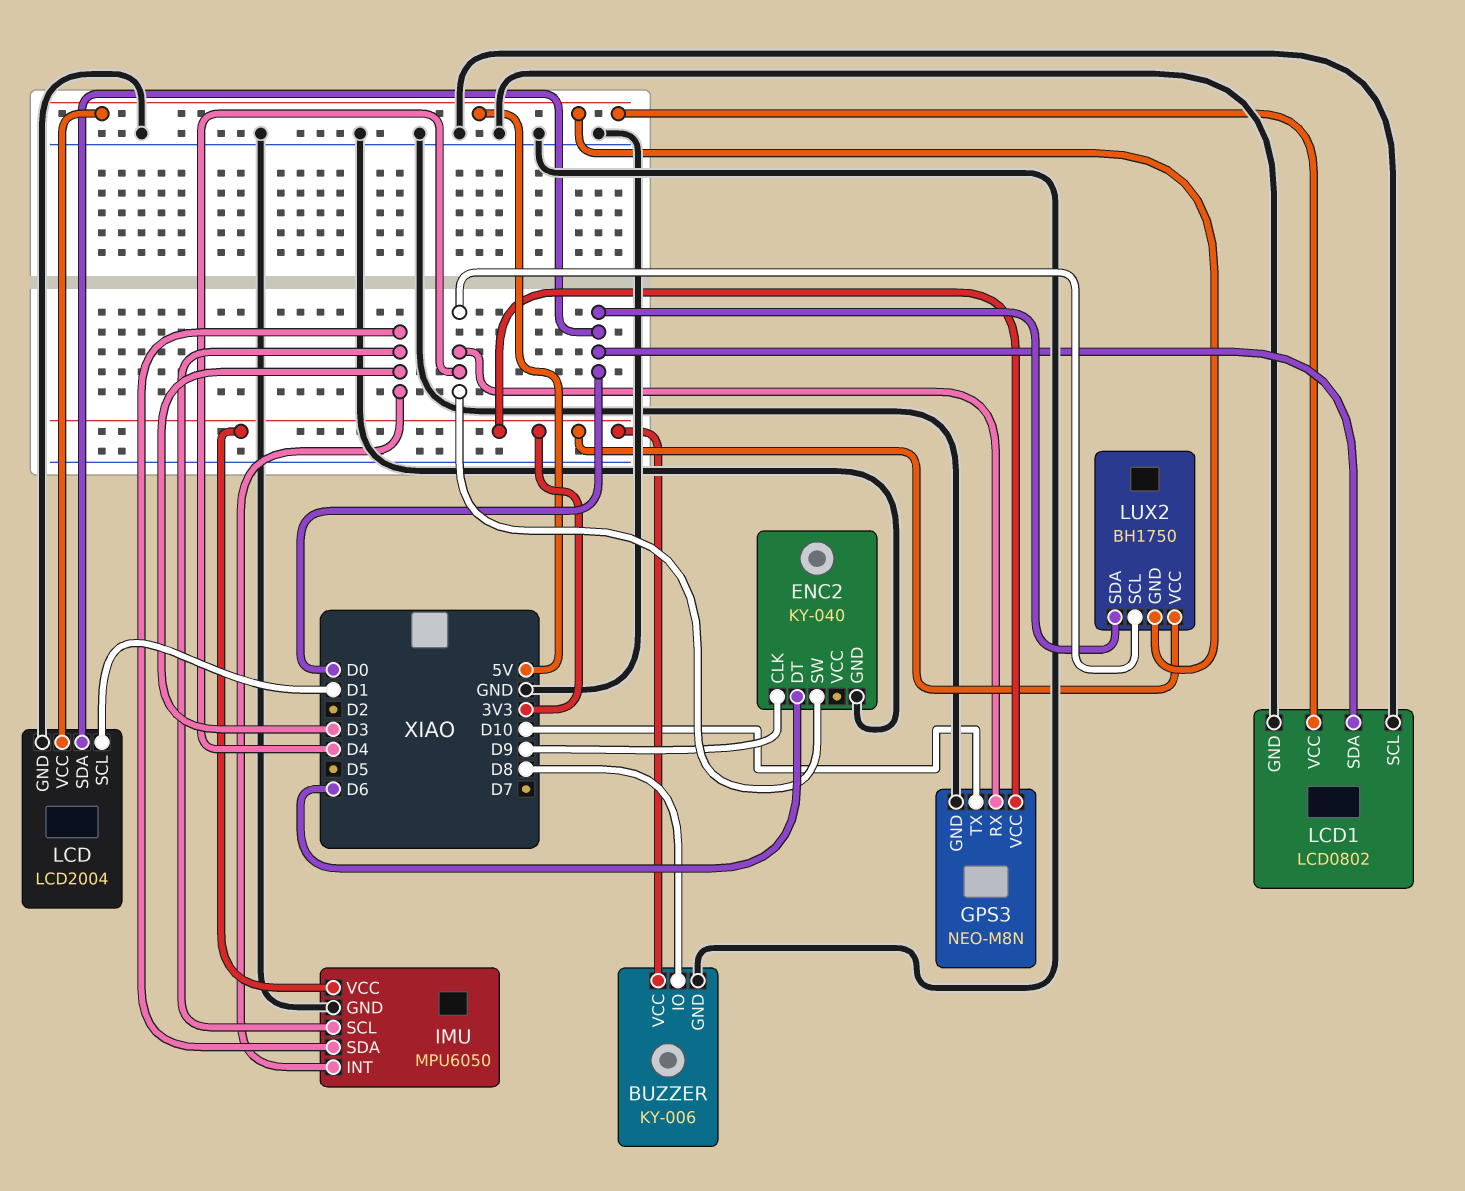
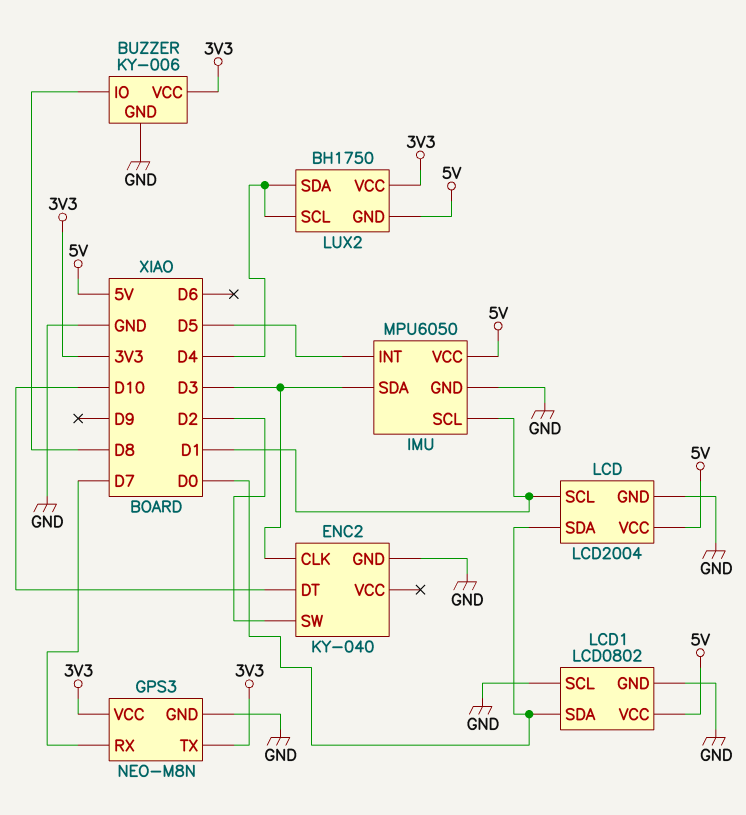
ENC2 pin CLK: D9 -> D3
ENC2 pin DT: D6 -> D10
ENC2 pin SW: D4 -> D2
GPS3 pin RX: D4 -> D7
GPS3 pin TX: D10 -> 3V3
IMU pin INT: D3 -> D5
IMU pin SCL: D3 -> D1
IMU pin VCC: 3V3 -> 5V
LUX2 pin SDA: D0 -> D4

